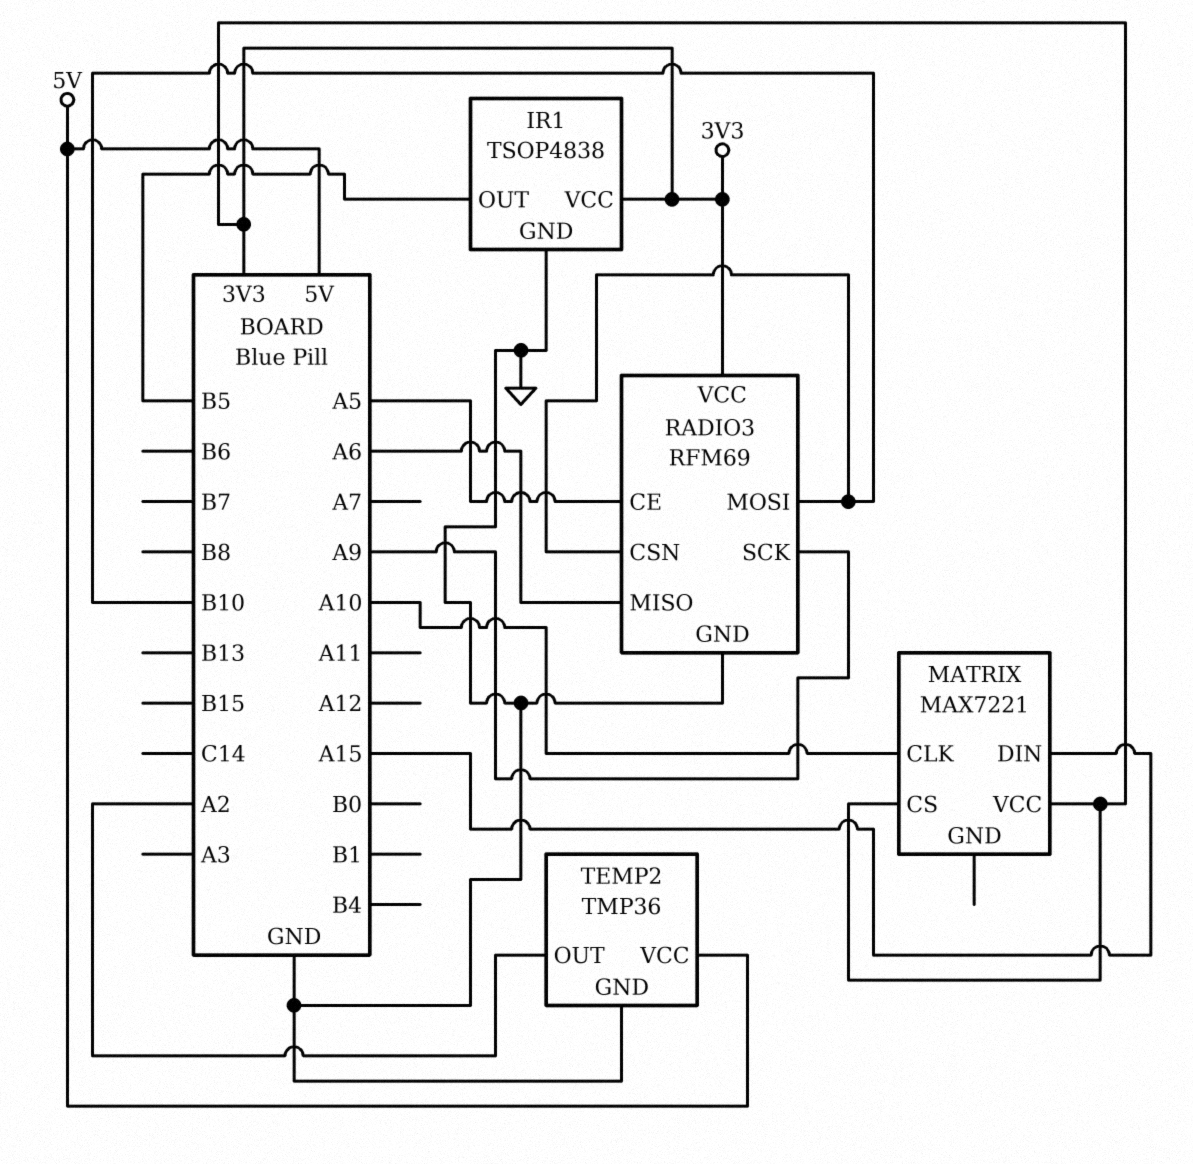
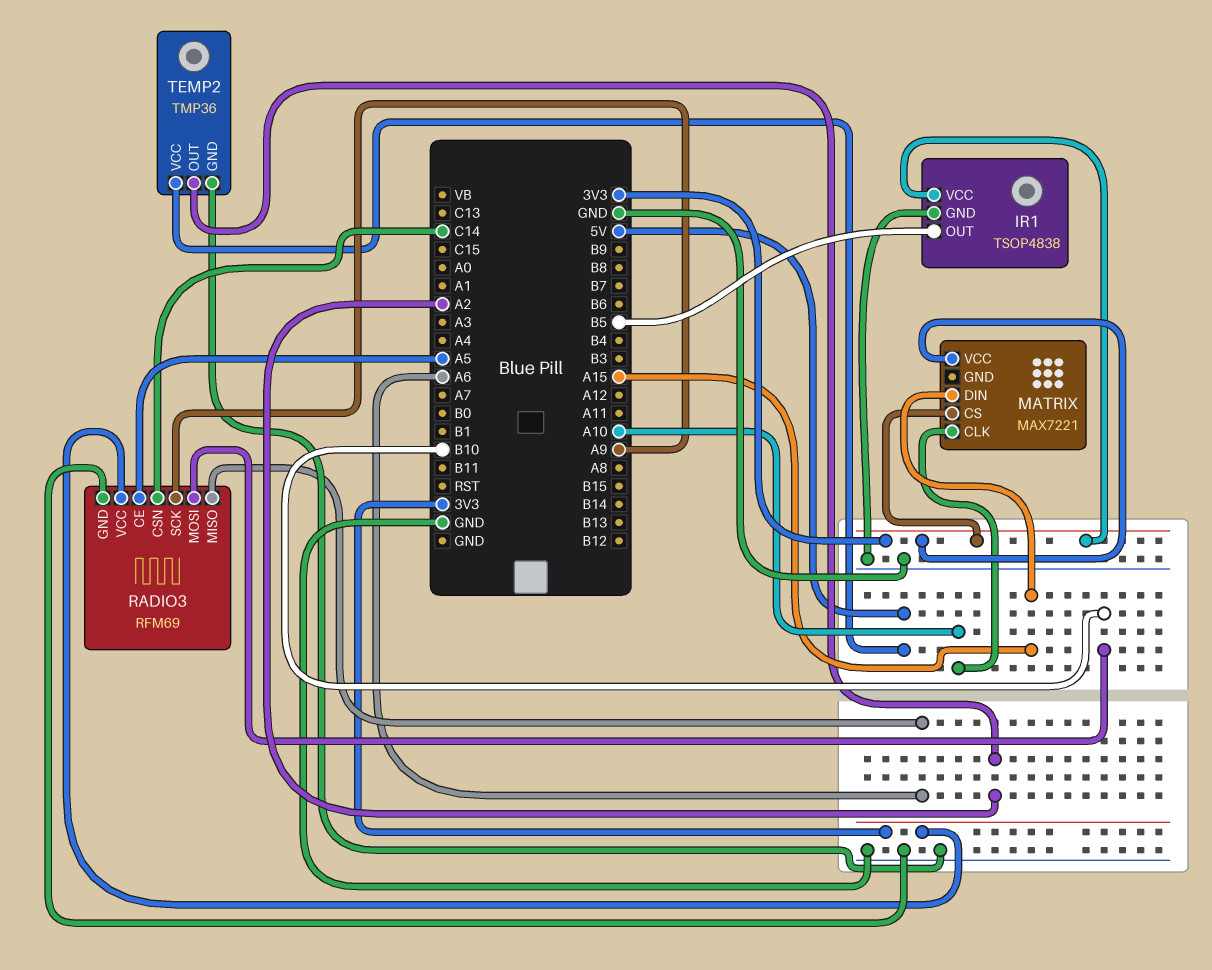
RADIO3 pin CSN: B10 -> C14

